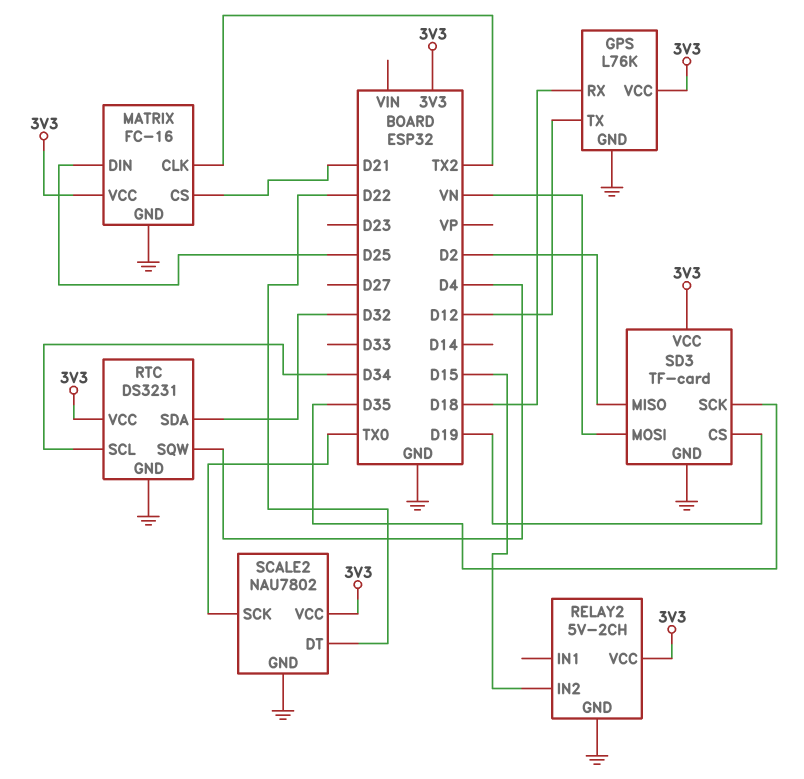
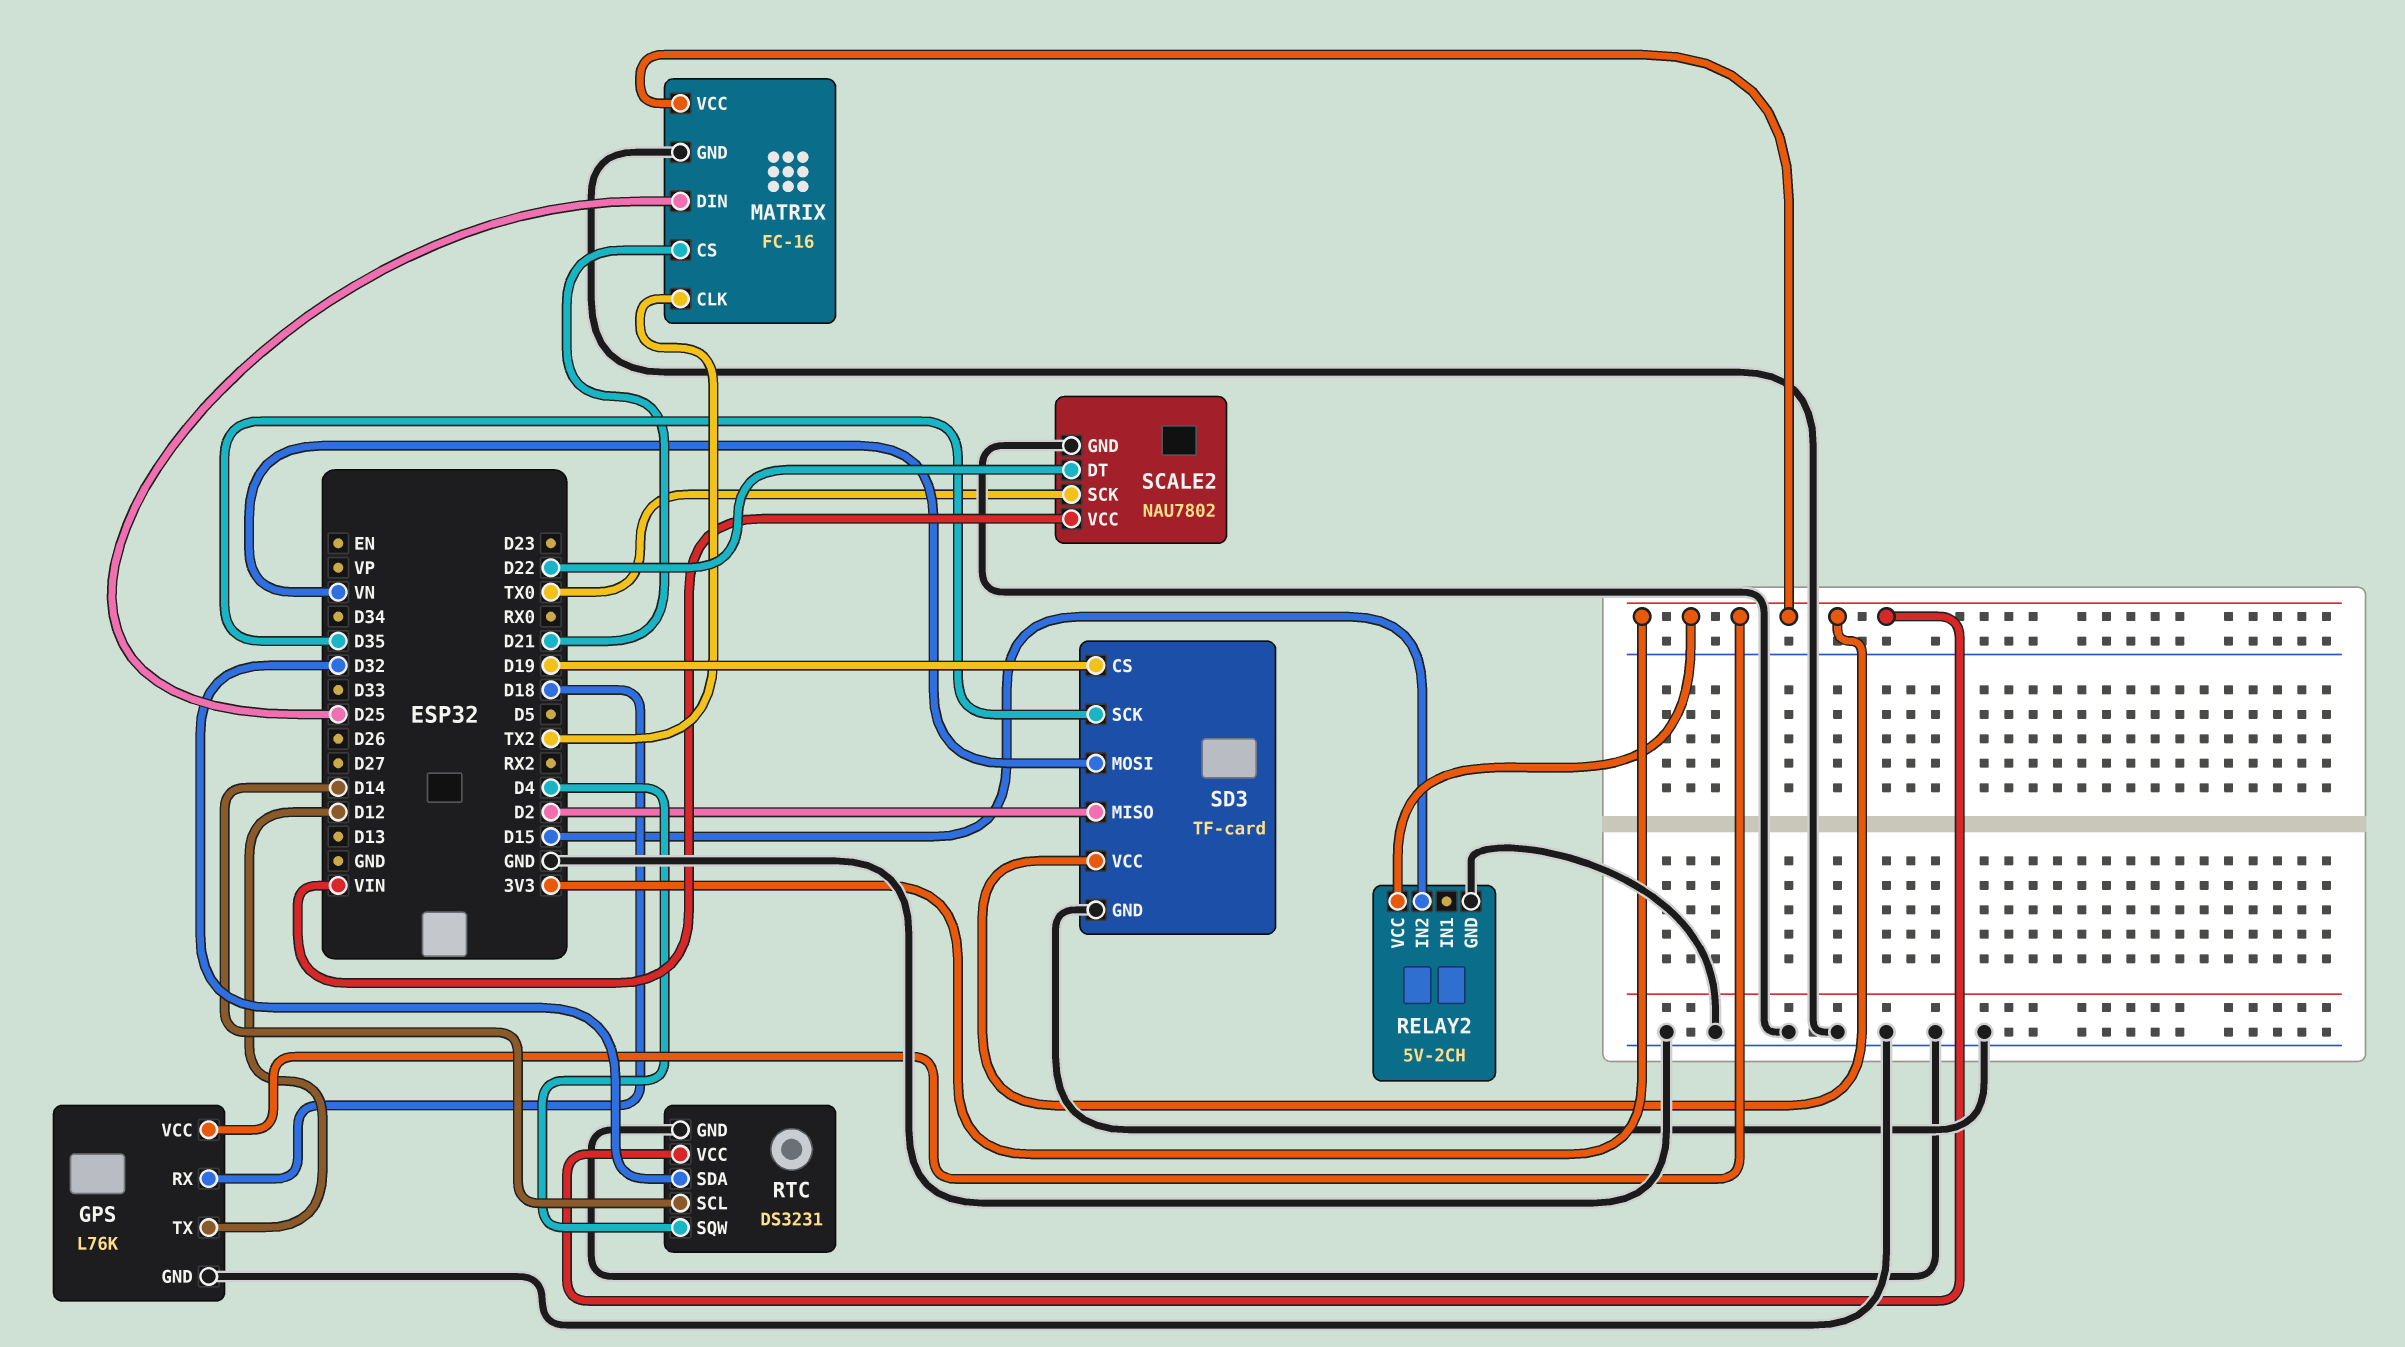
RTC pin SCL: D34 -> D14
SCALE2 pin VCC: 3V3 -> VIN

